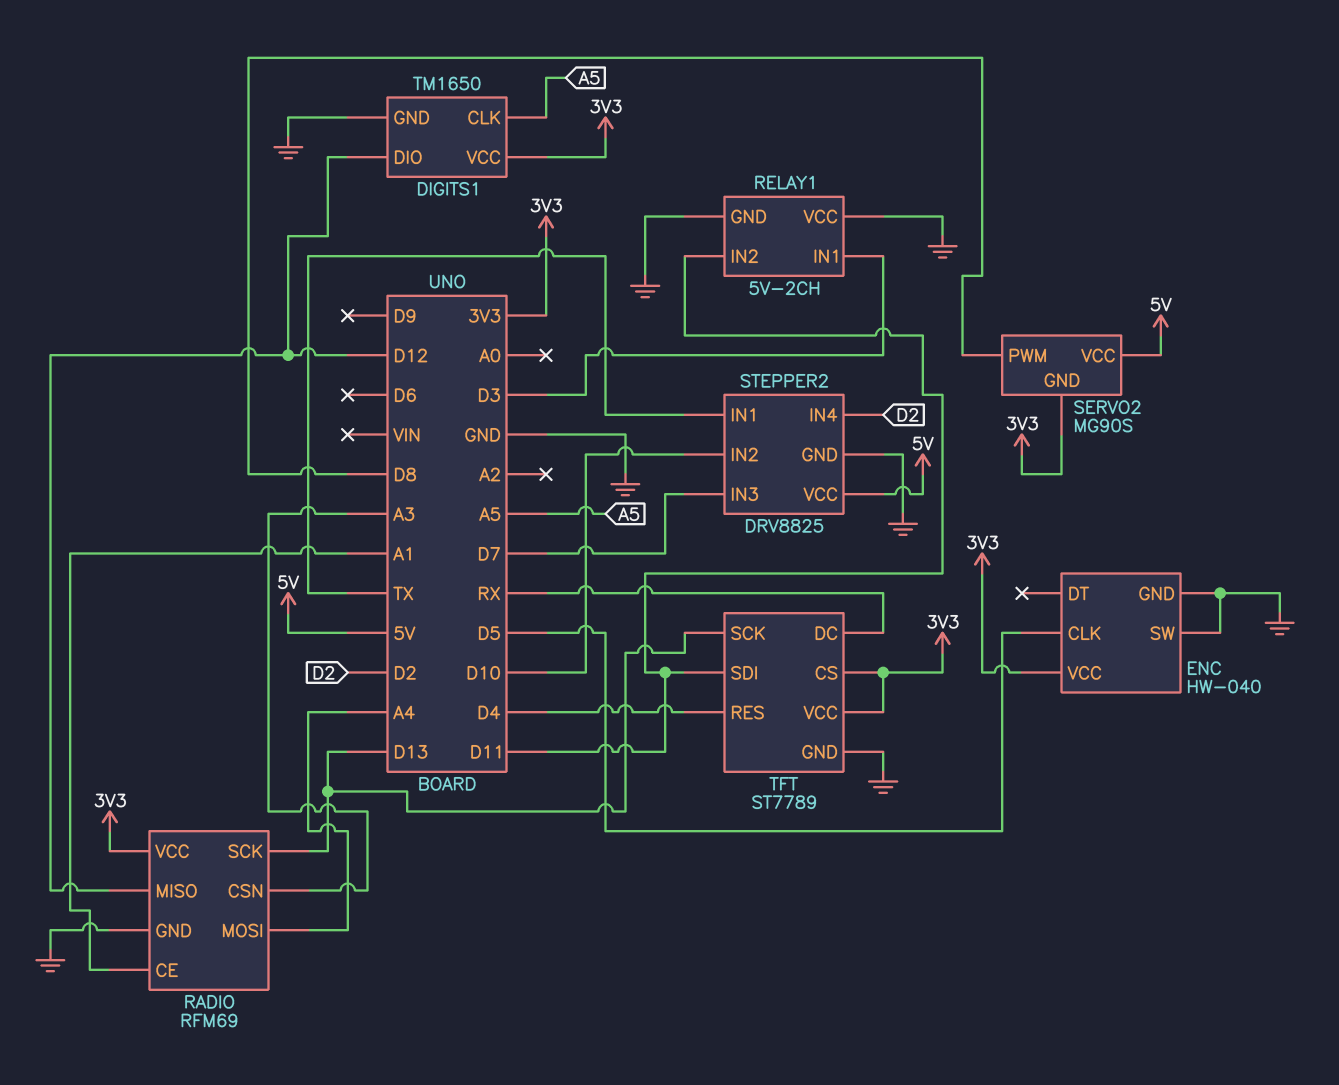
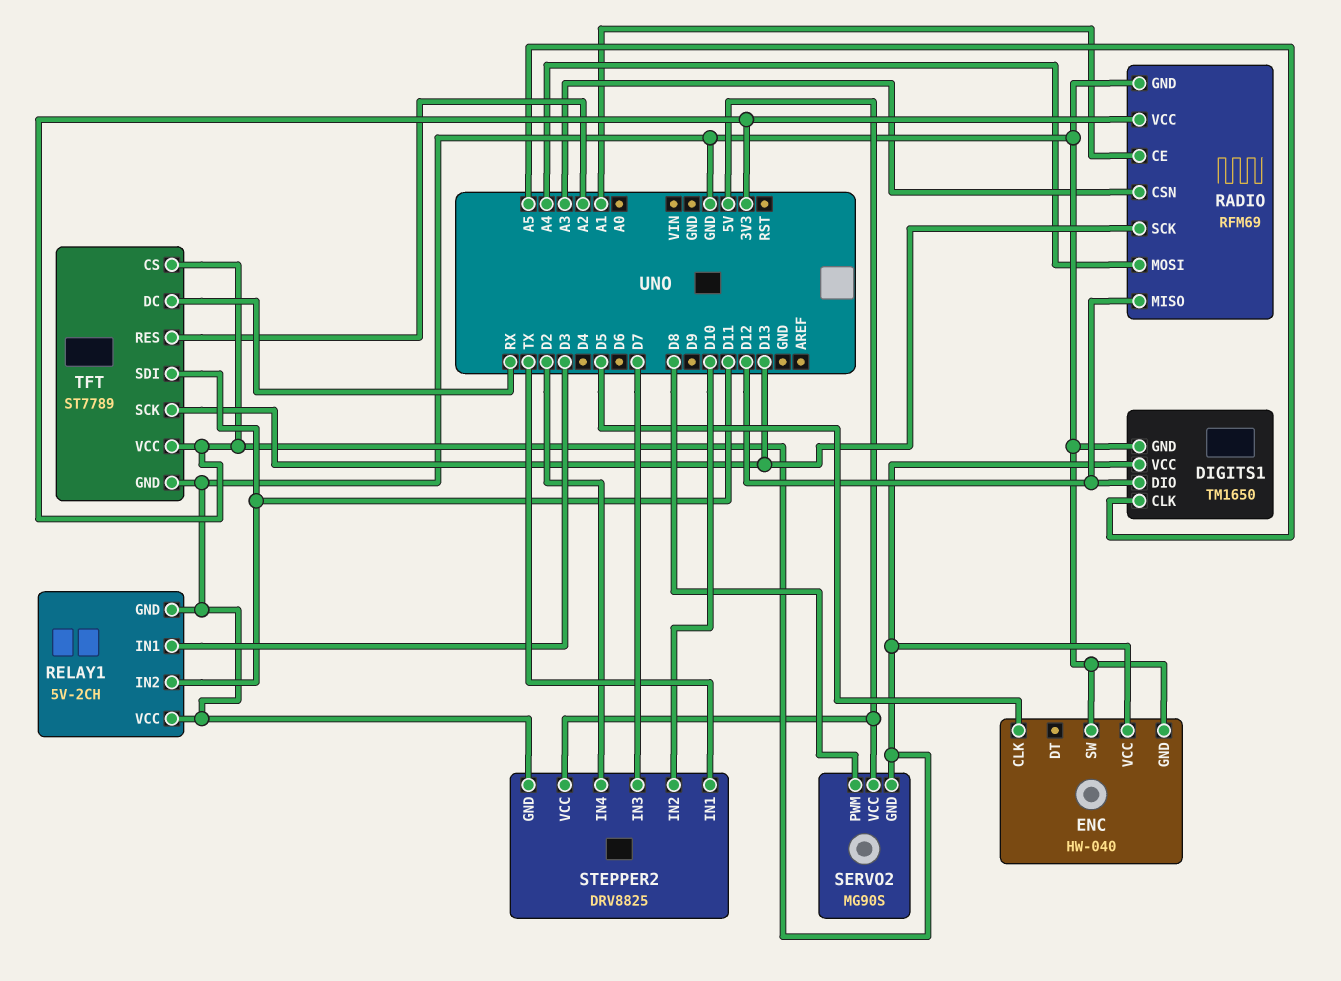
TFT pin RES: D4 -> A2

